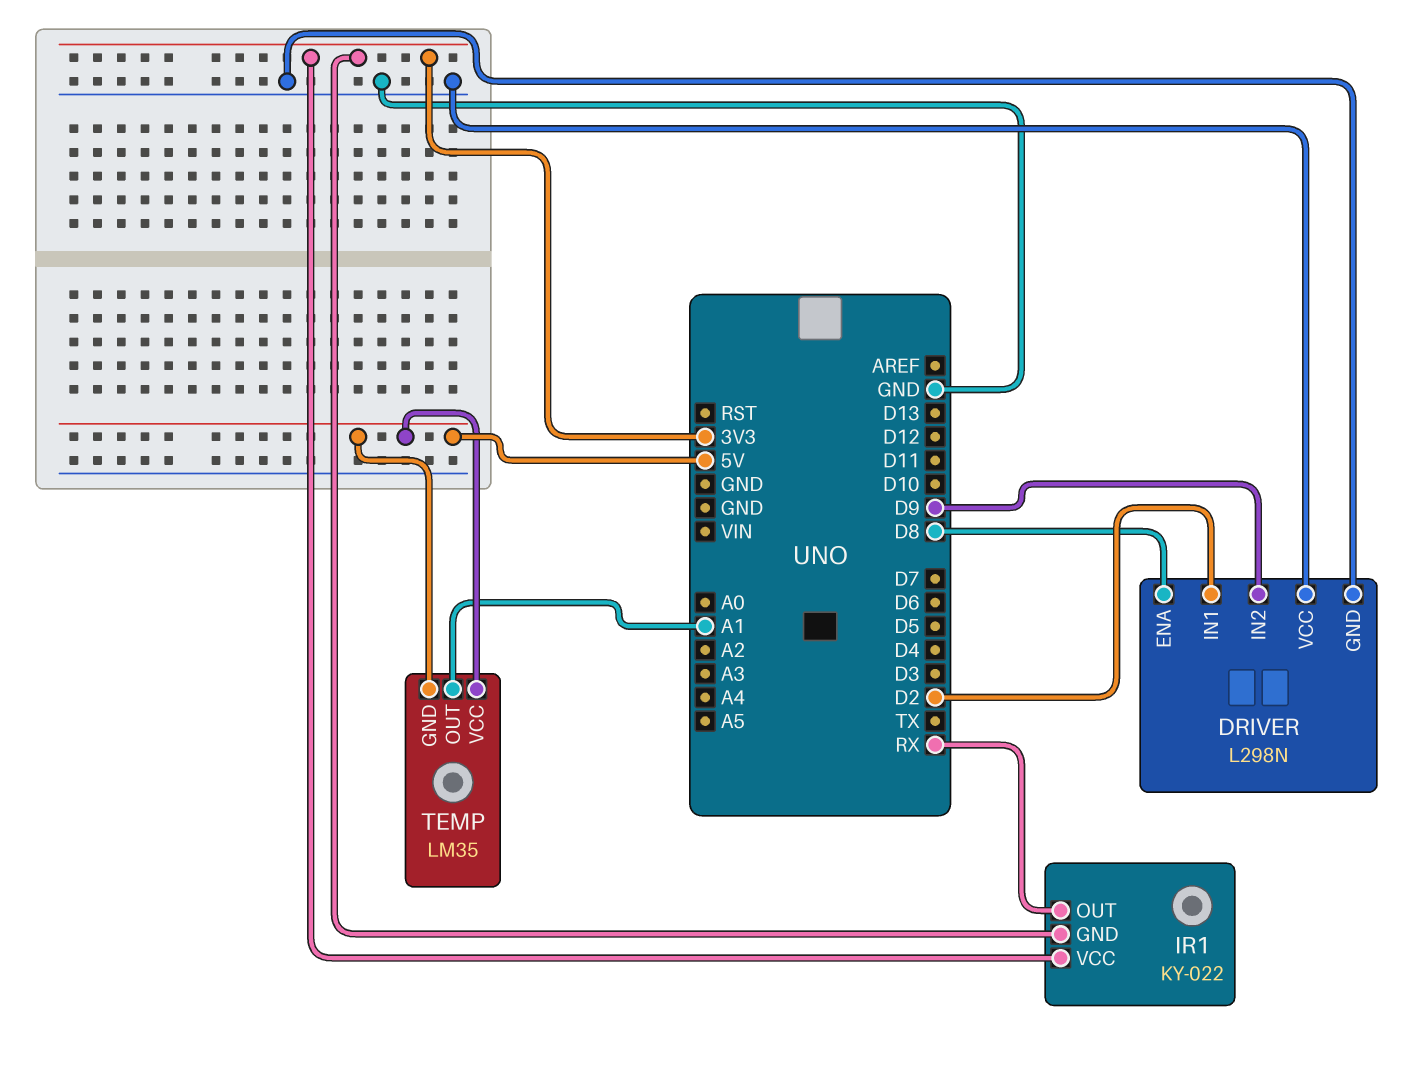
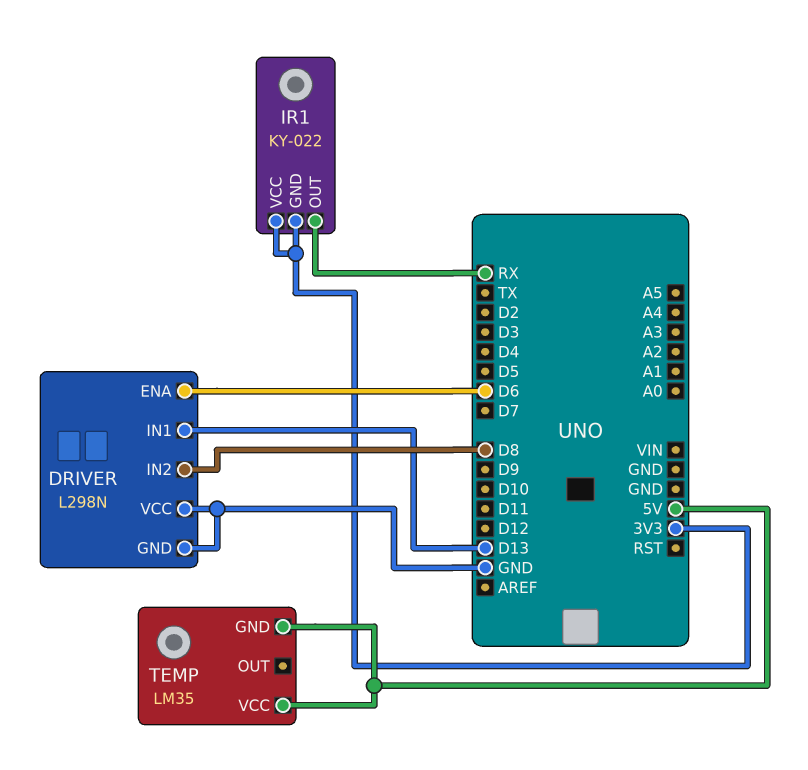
DRIVER pin ENA: D8 -> D6
DRIVER pin IN1: D2 -> D13
DRIVER pin IN2: D9 -> D8
TEMP pin OUT: A1 -> none

